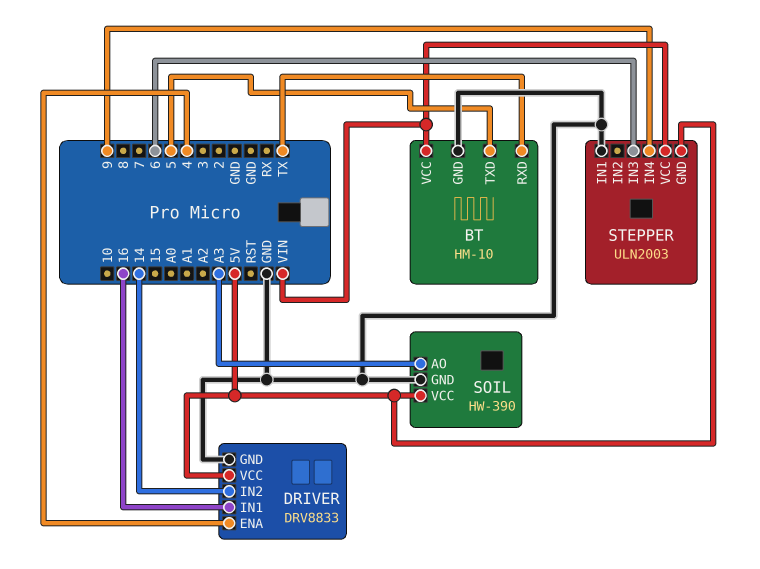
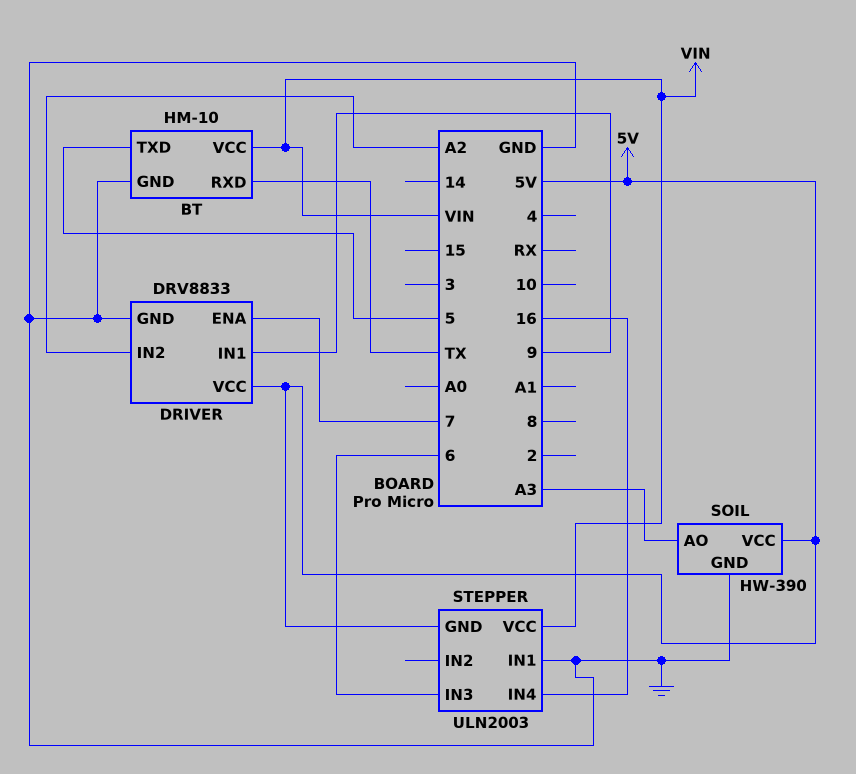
DRIVER pin ENA: 4 -> 7
DRIVER pin IN1: 16 -> 9
DRIVER pin IN2: 14 -> A2
STEPPER pin IN4: 9 -> 16

